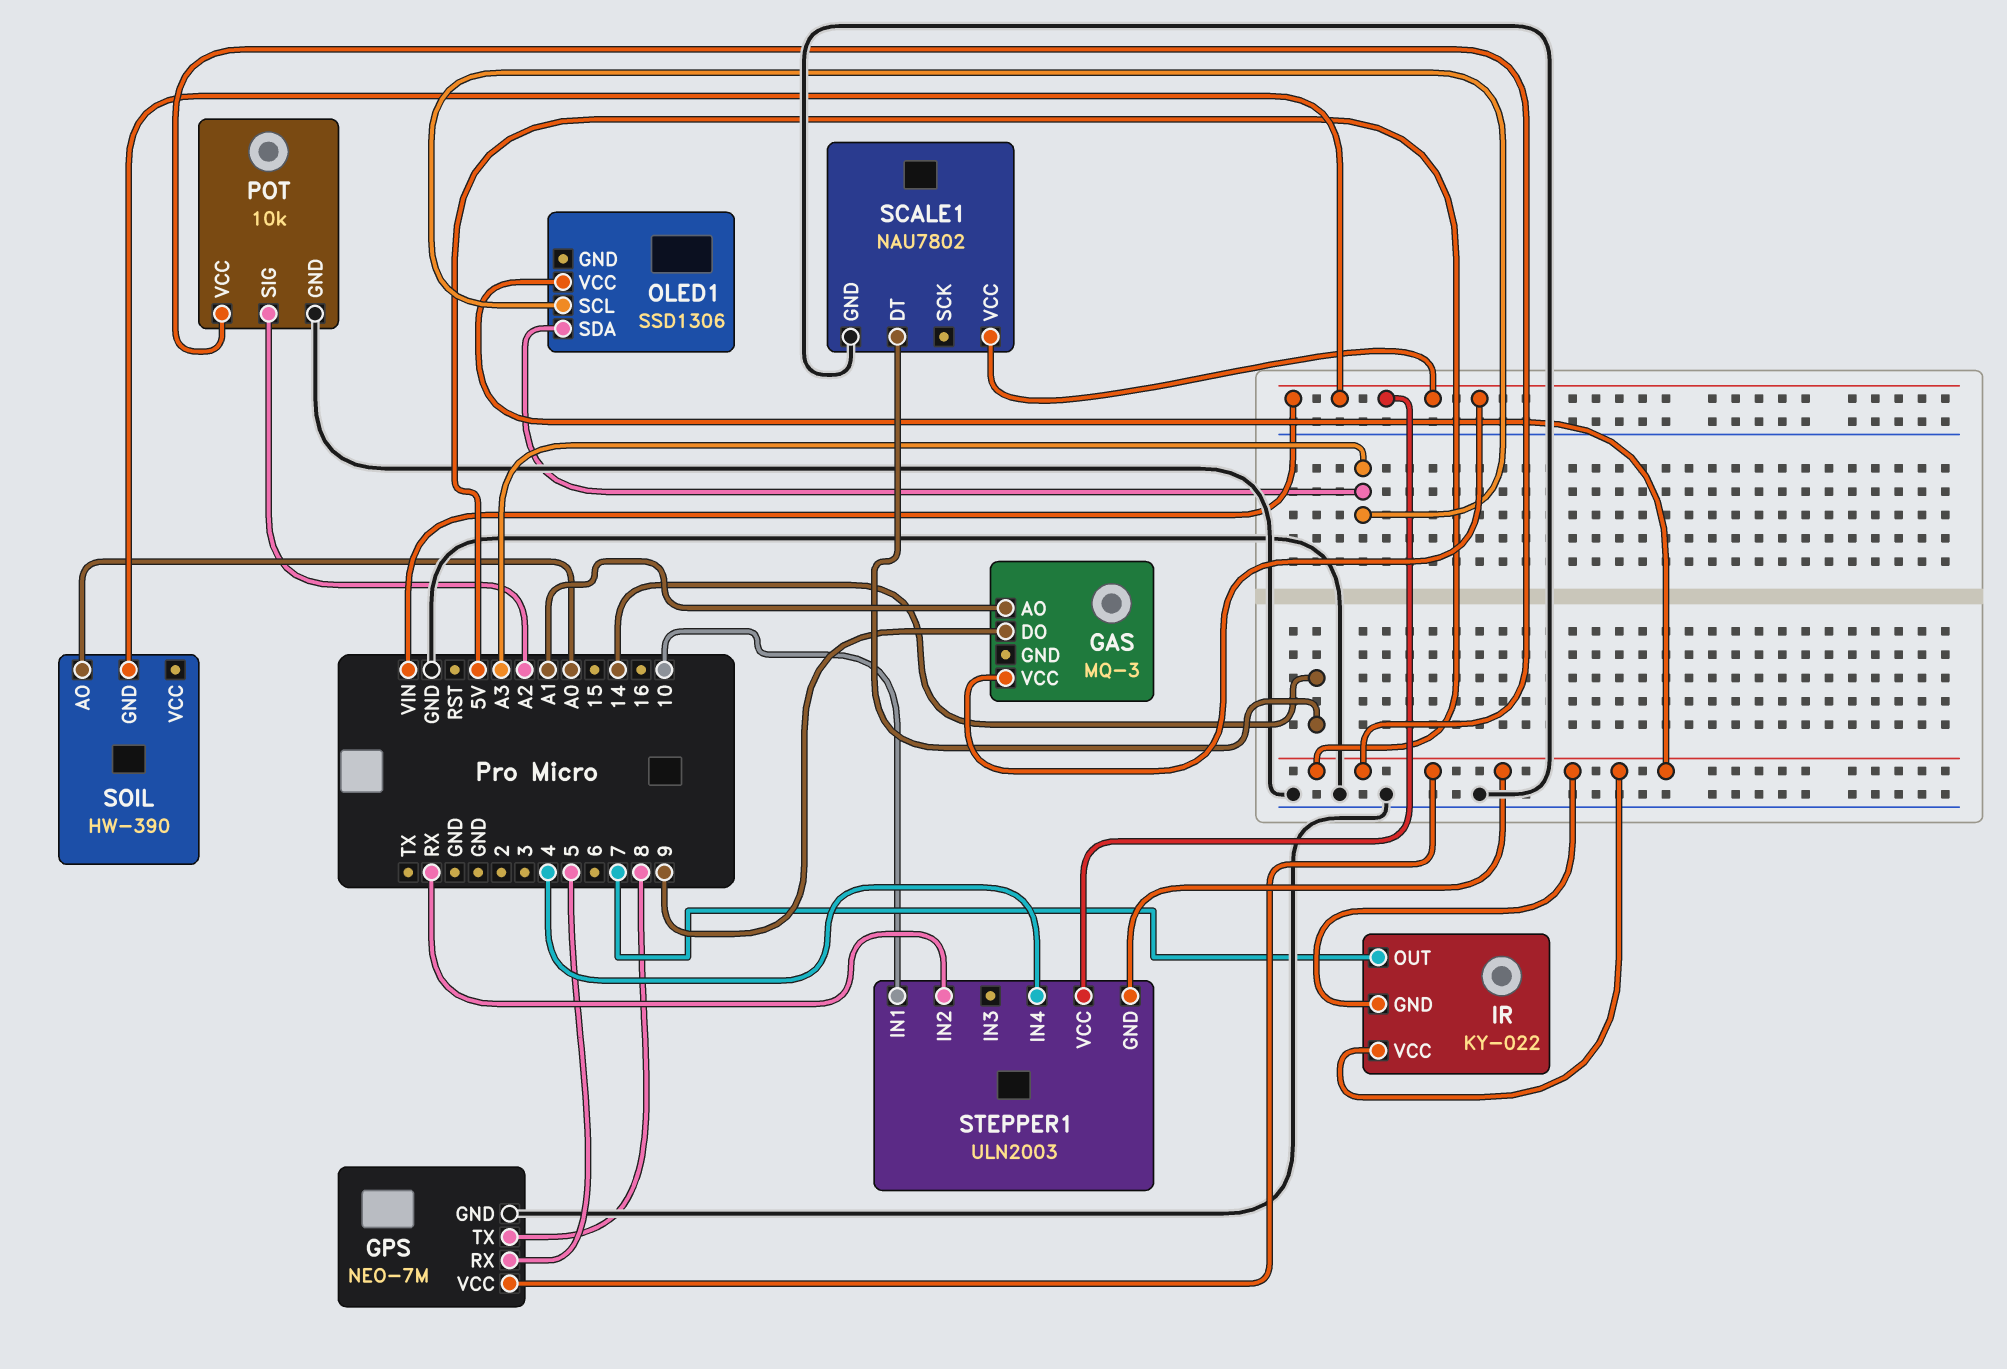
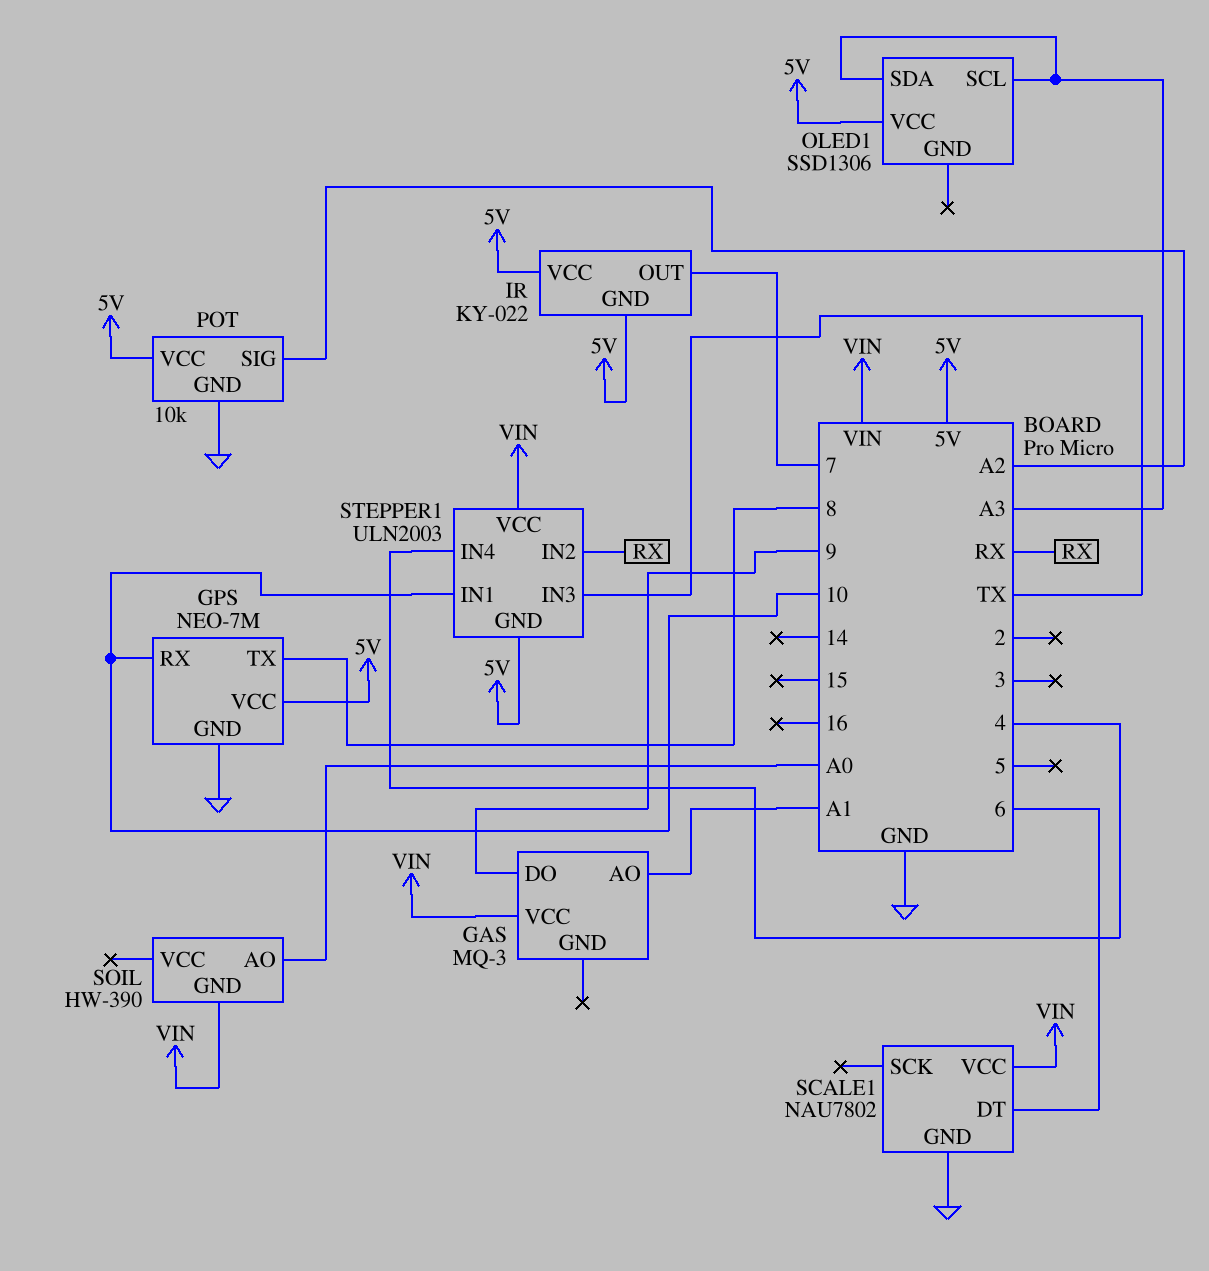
GPS pin RX: 5 -> 10
SCALE1 pin DT: 14 -> 6
STEPPER1 pin IN3: none -> TX

